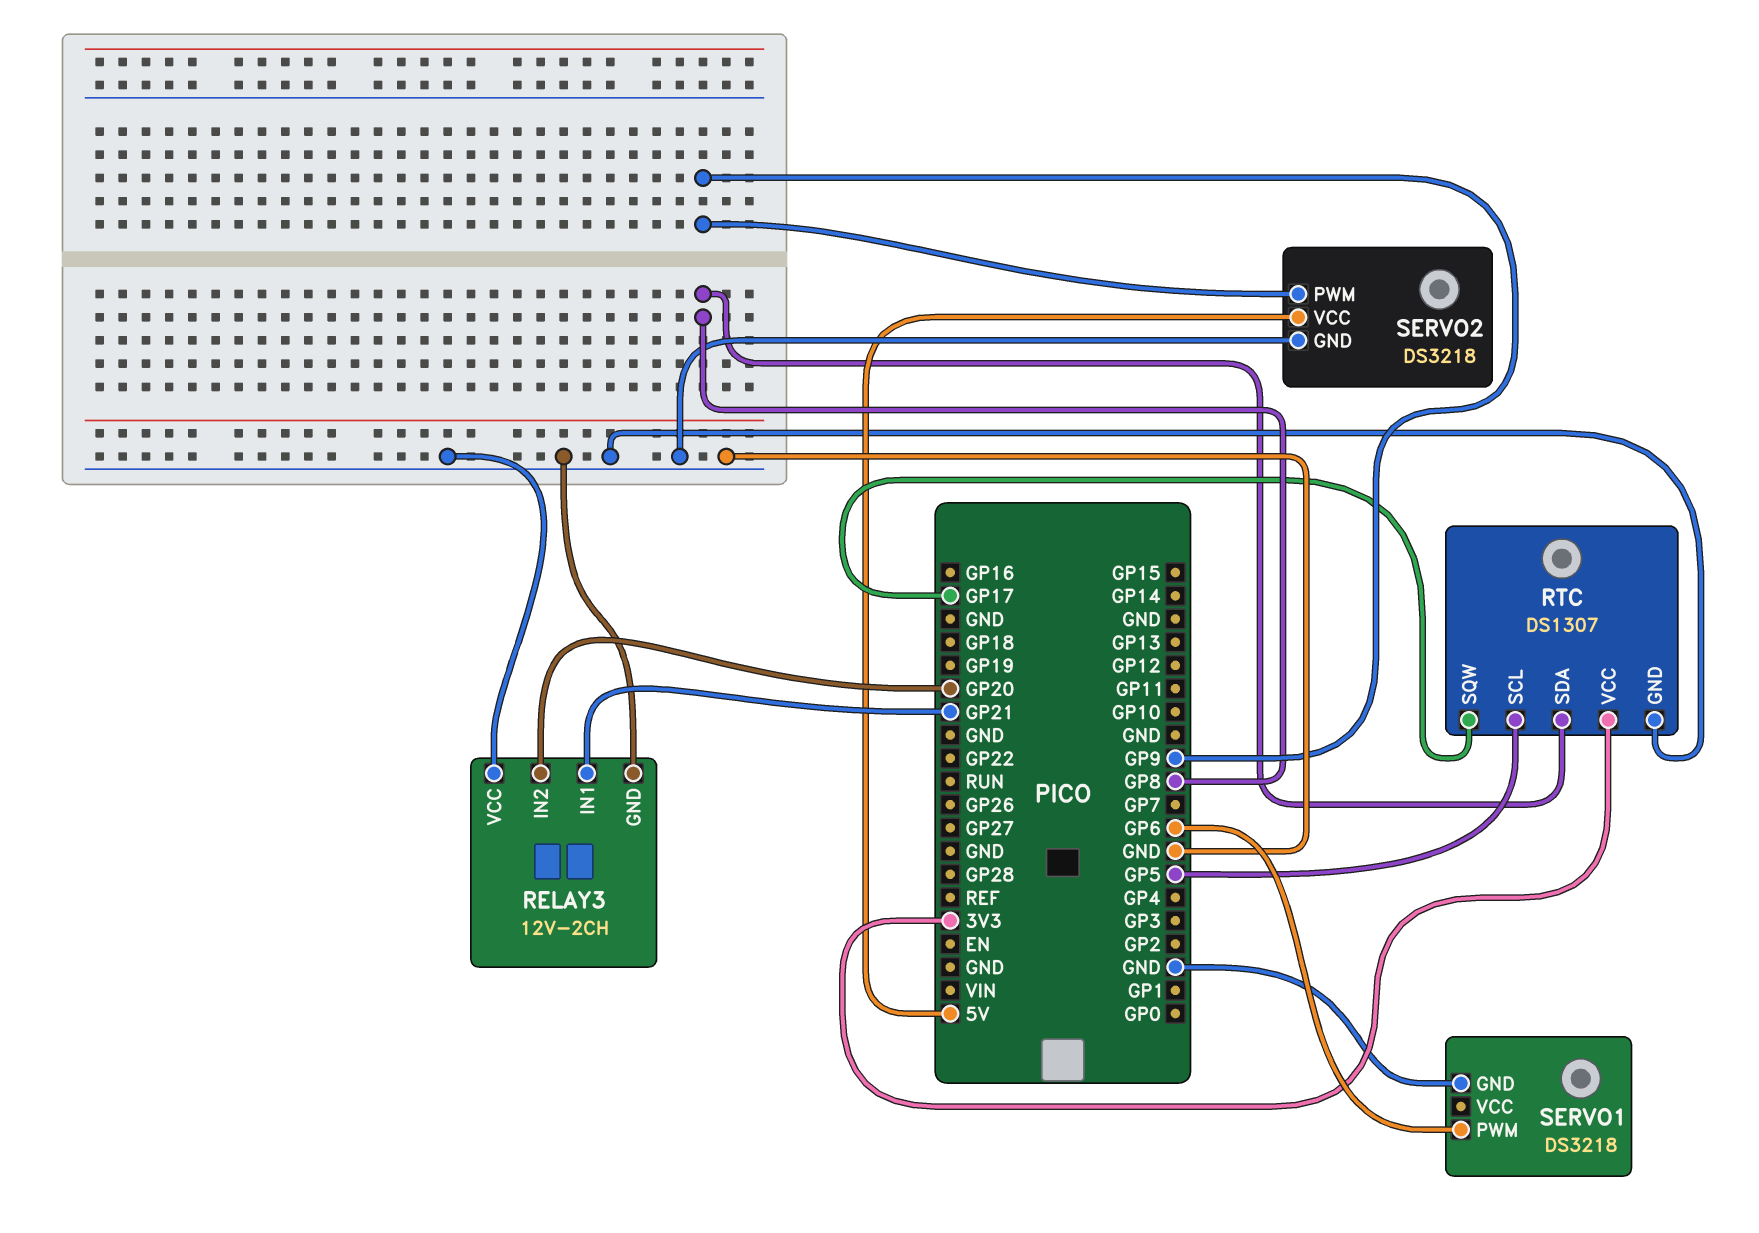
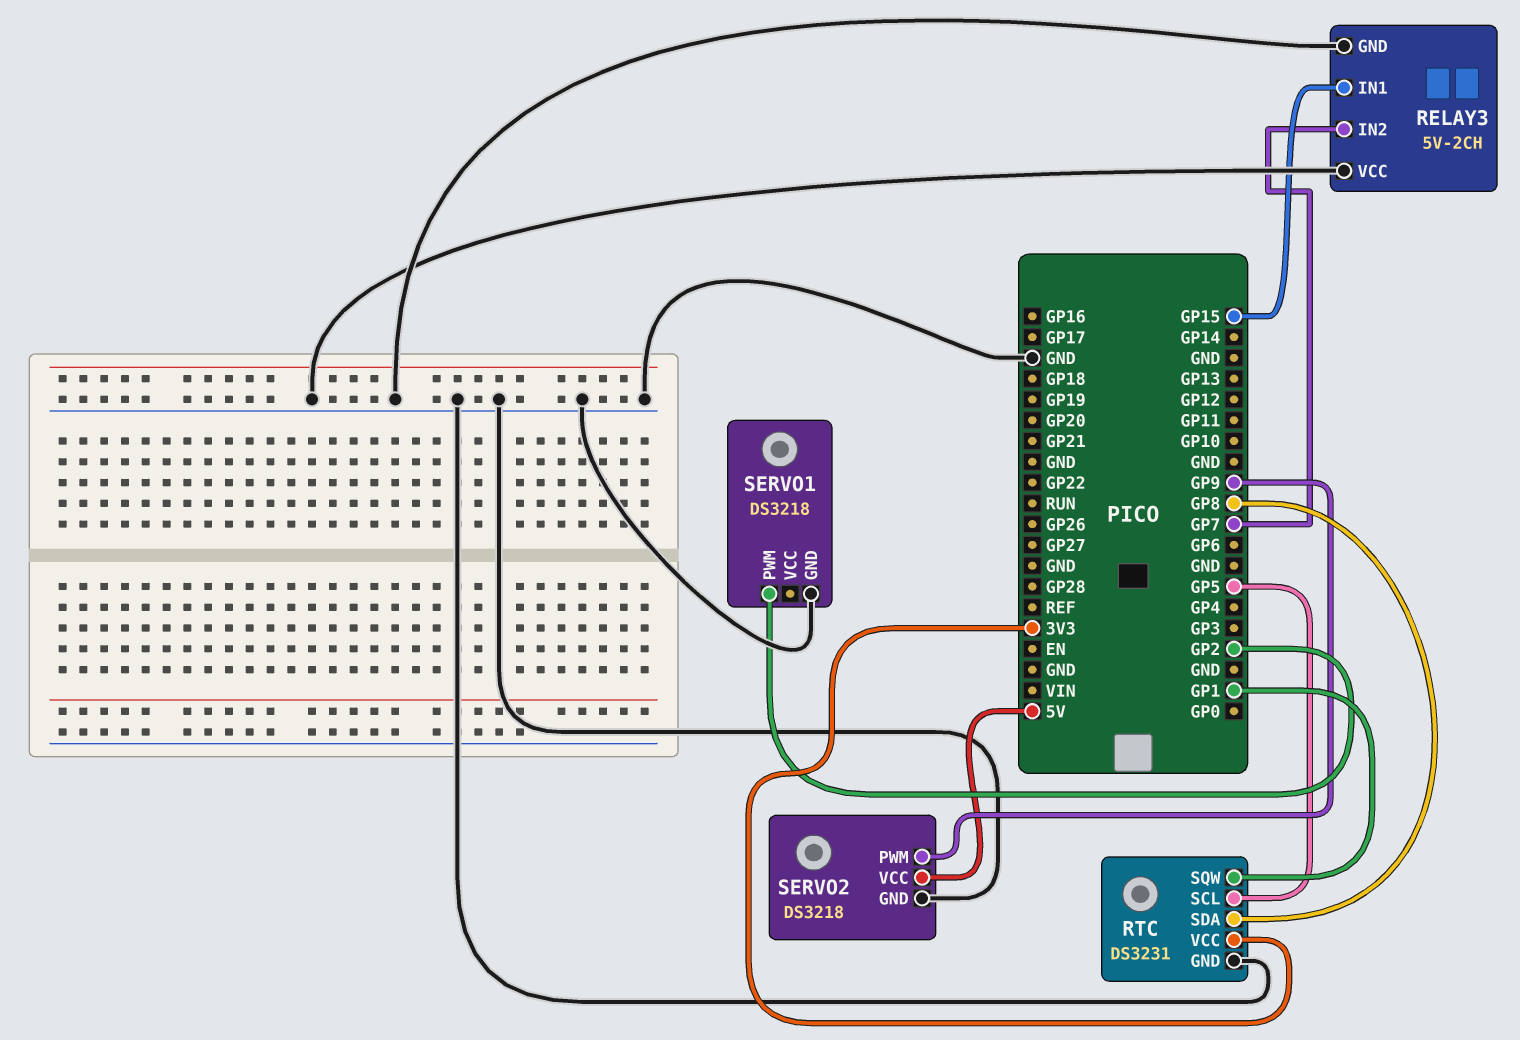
RELAY3: 12V-2CH -> 5V-2CH
RELAY3 pin IN1: GP21 -> GP15
RELAY3 pin IN2: GP20 -> GP7
RTC: DS1307 -> DS3231
RTC pin SQW: GP17 -> GP1
SERVO1 pin PWM: GP6 -> GP2

